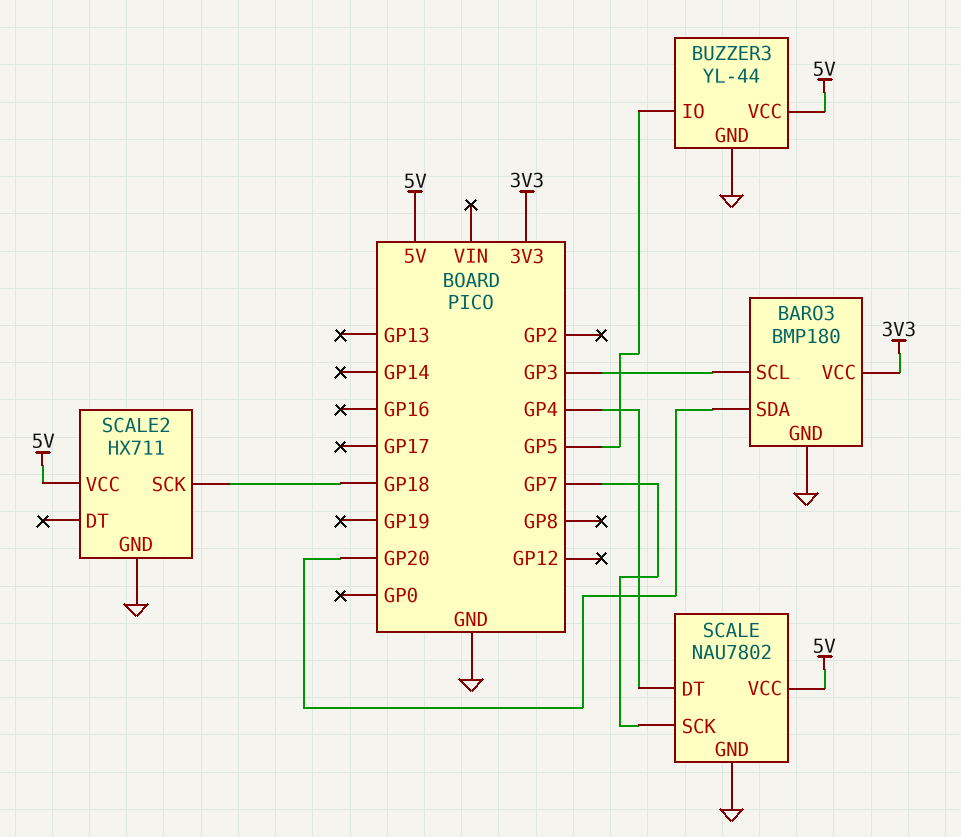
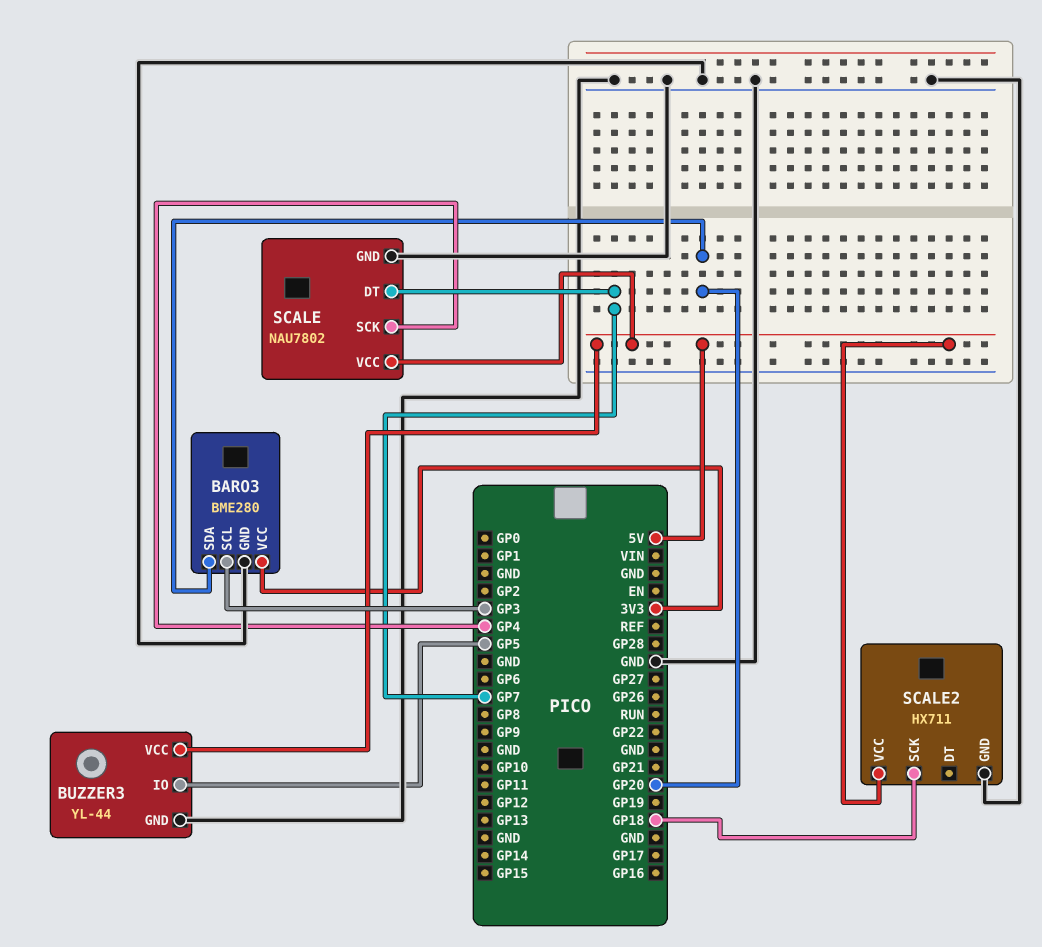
BARO3: BMP180 -> BME280
SCALE pin DT: GP4 -> GP7
SCALE pin SCK: GP7 -> GP4

